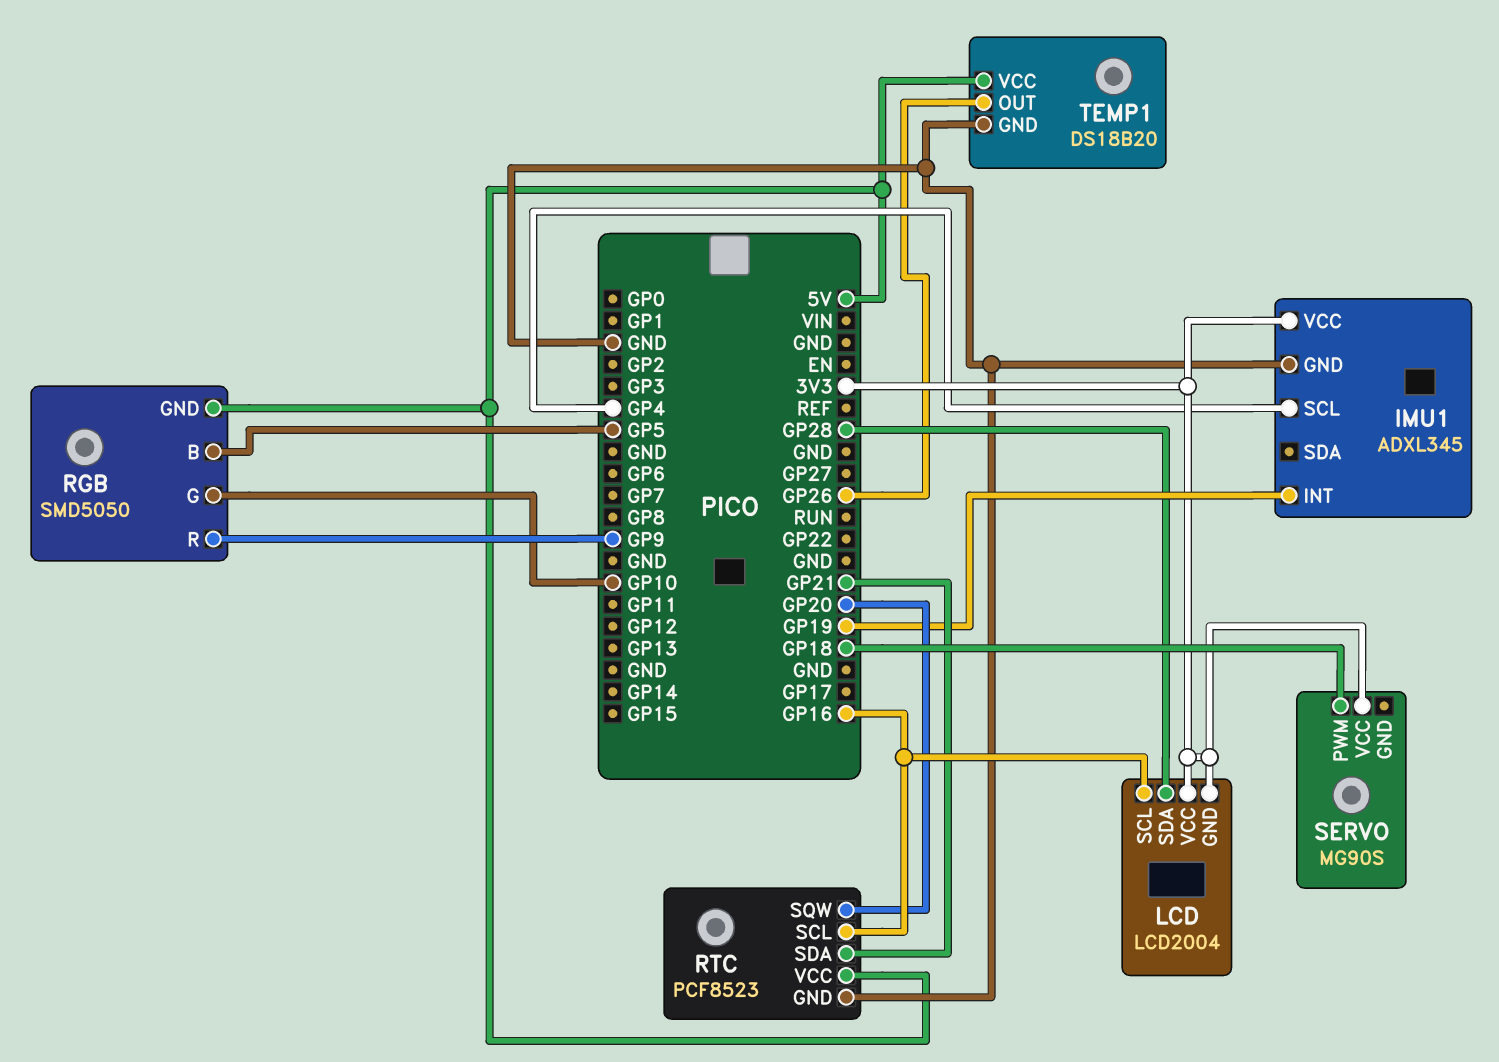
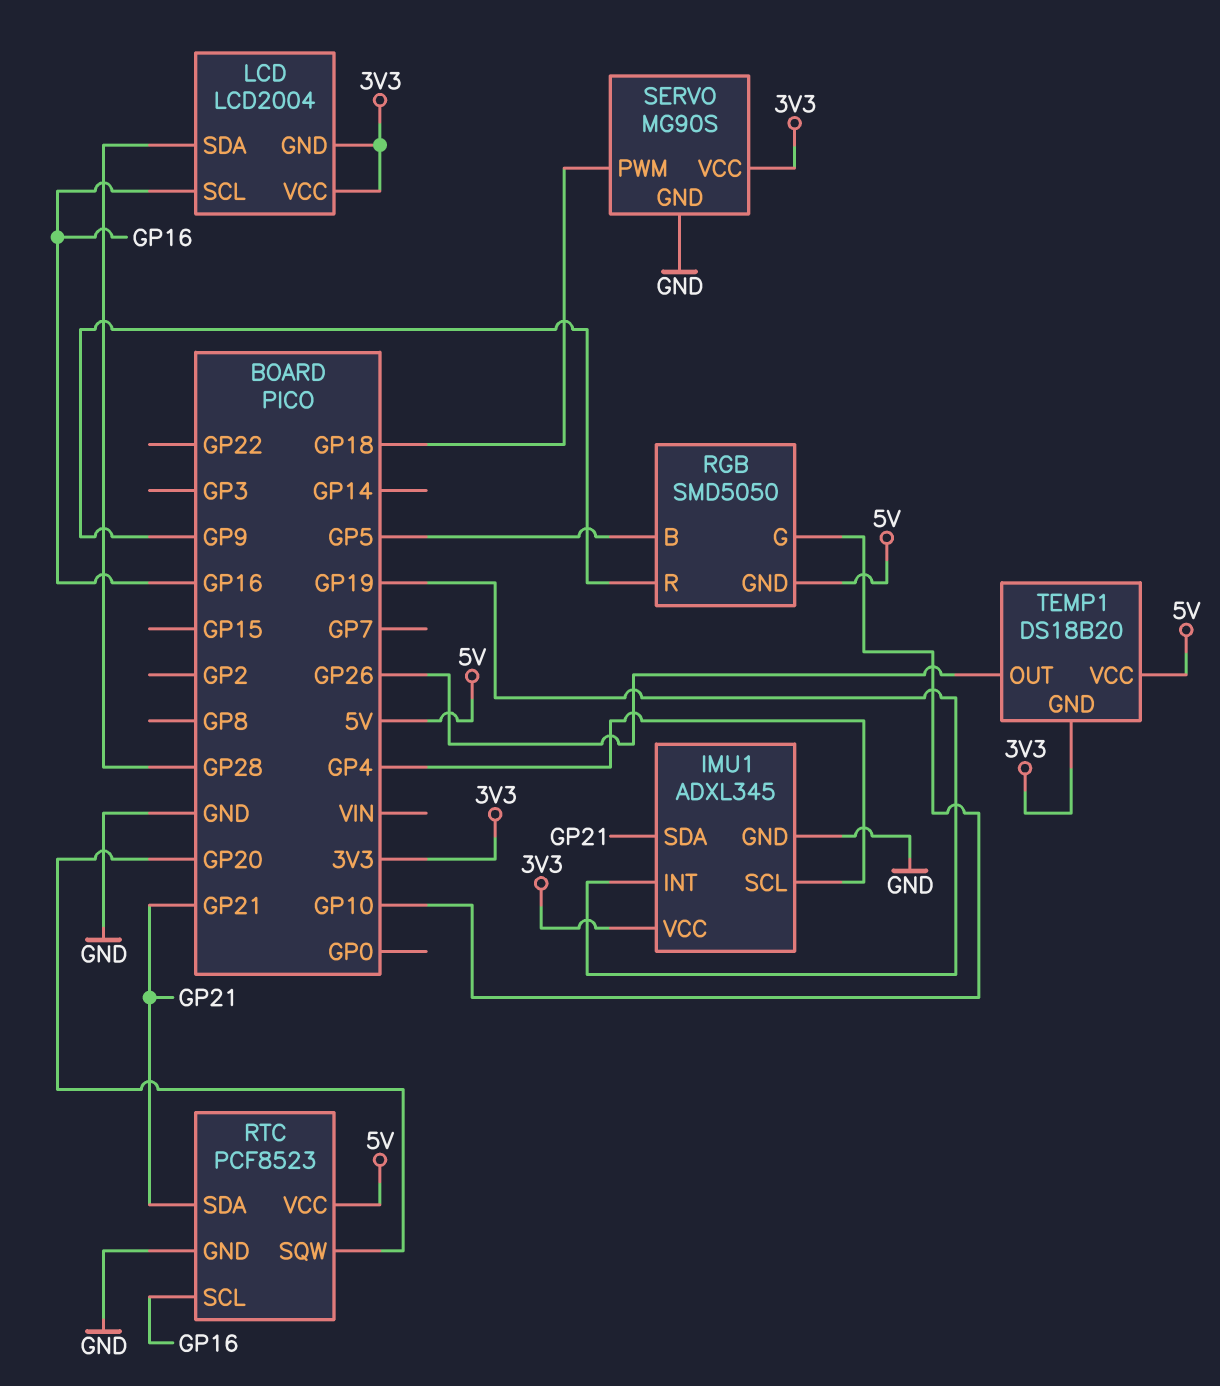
IMU1 pin SDA: none -> GP21
SERVO pin GND: none -> GND
TEMP1 pin GND: GND -> 3V3

